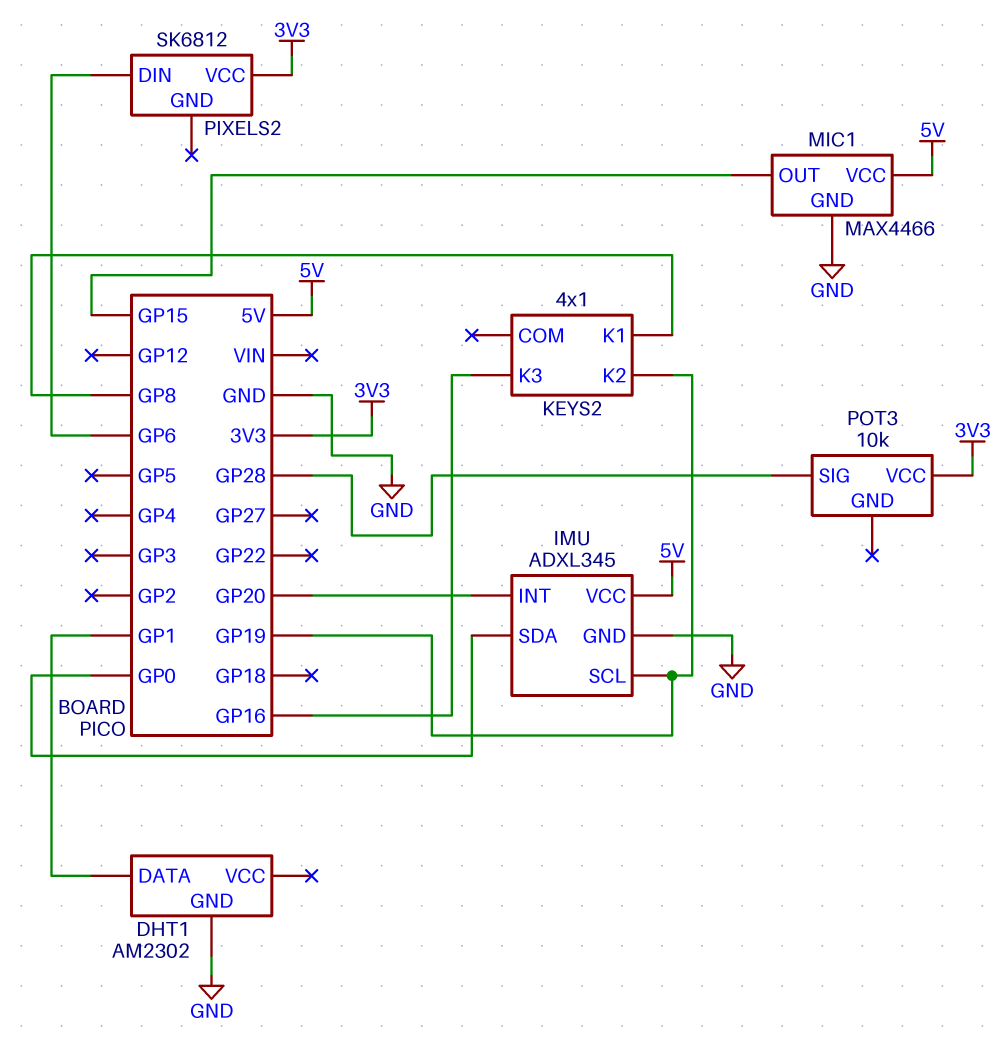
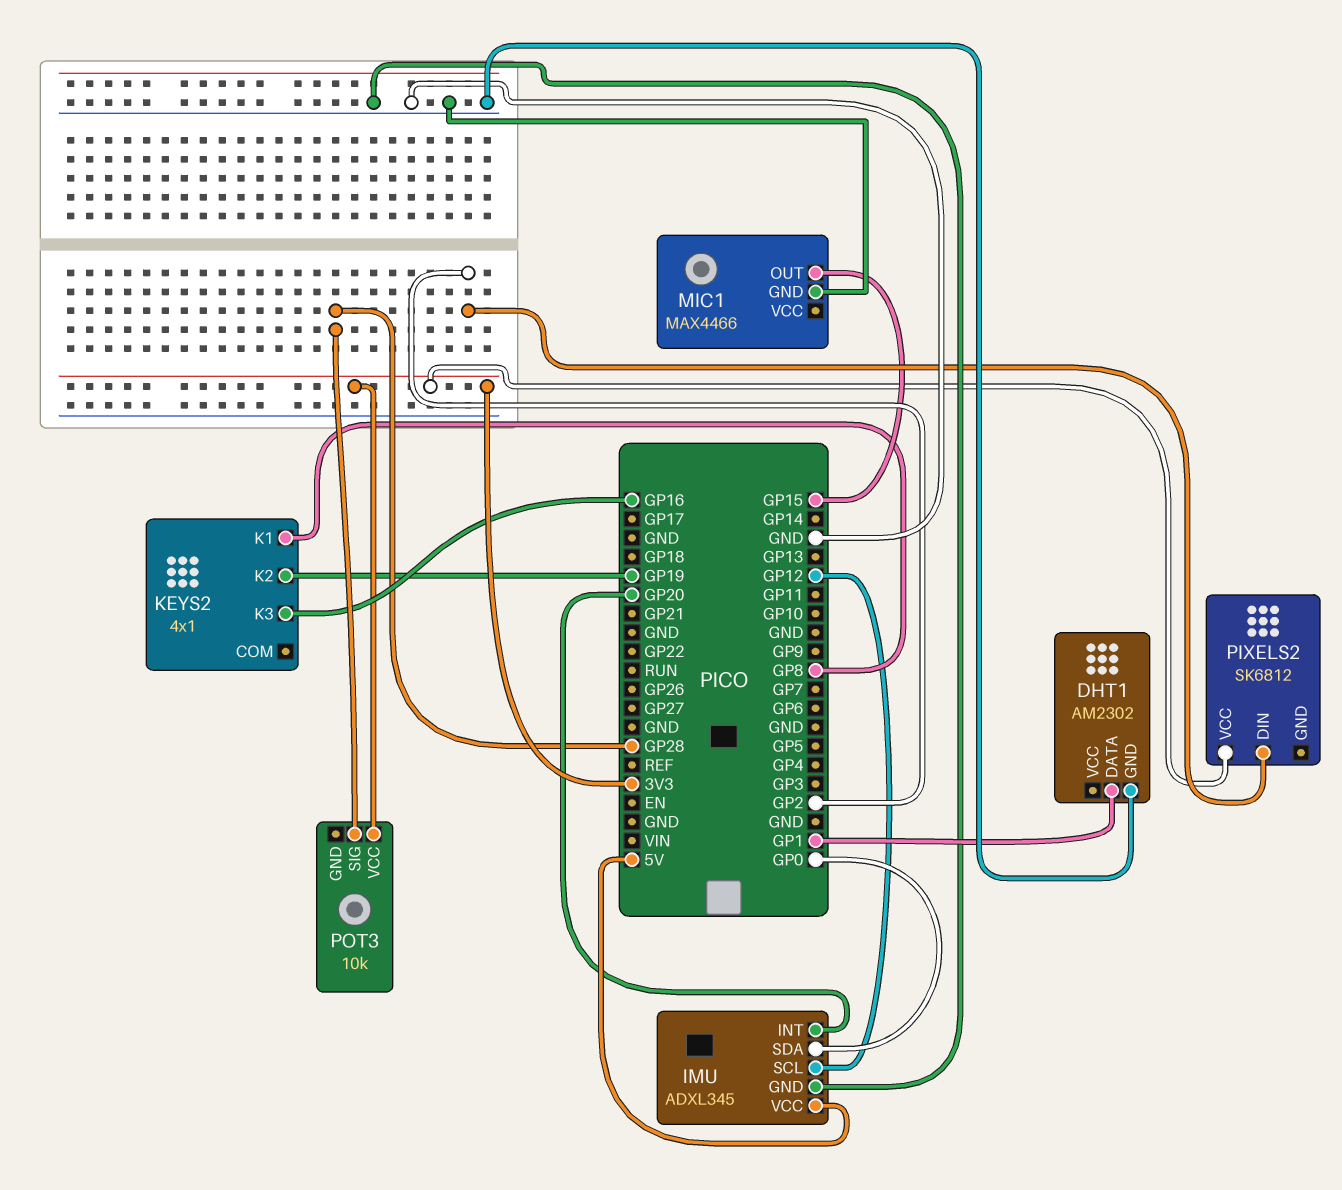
IMU pin SCL: GP19 -> GP12
MIC1 pin VCC: 5V -> none
PIXELS2 pin DIN: GP6 -> GP2

